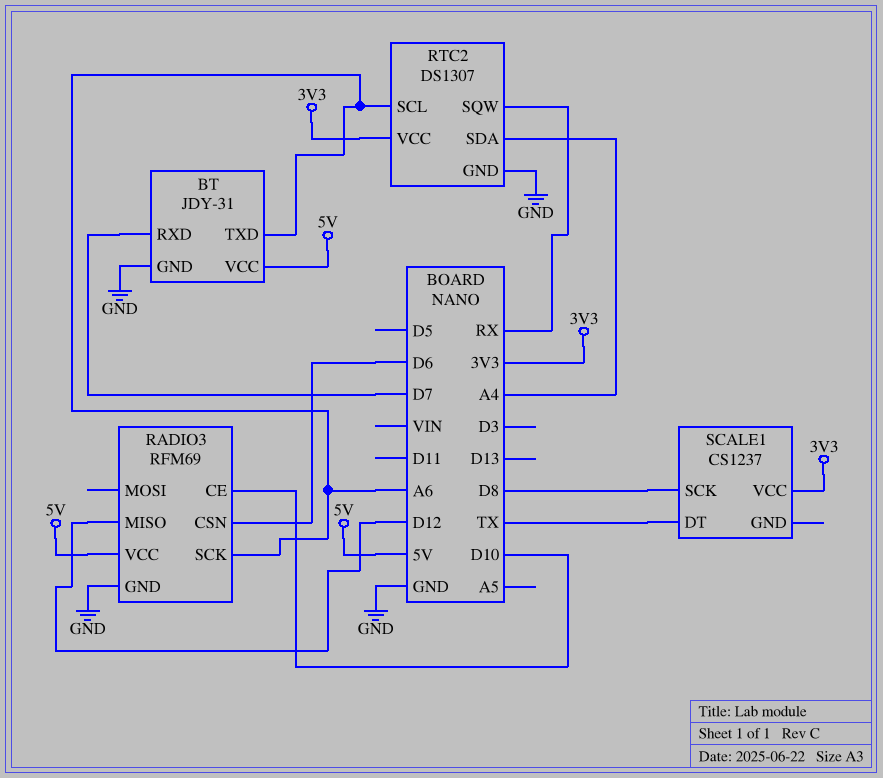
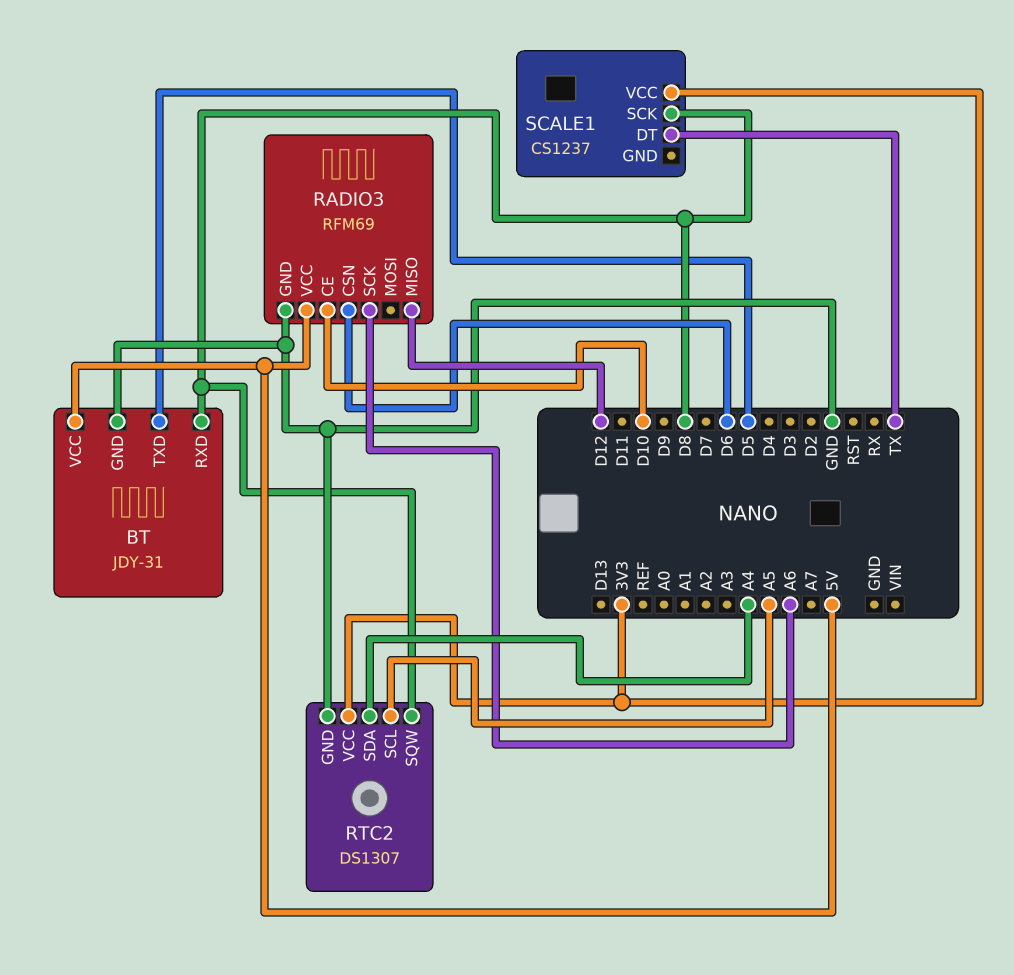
BT pin RXD: D7 -> D8
BT pin TXD: A6 -> D5
RTC2 pin SCL: A6 -> A5
RTC2 pin SQW: RX -> D8

